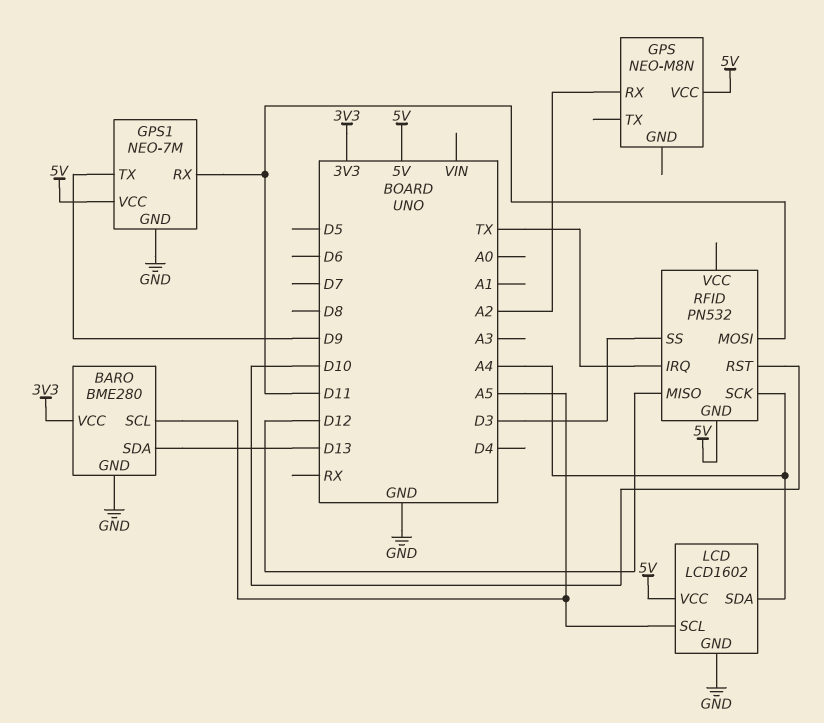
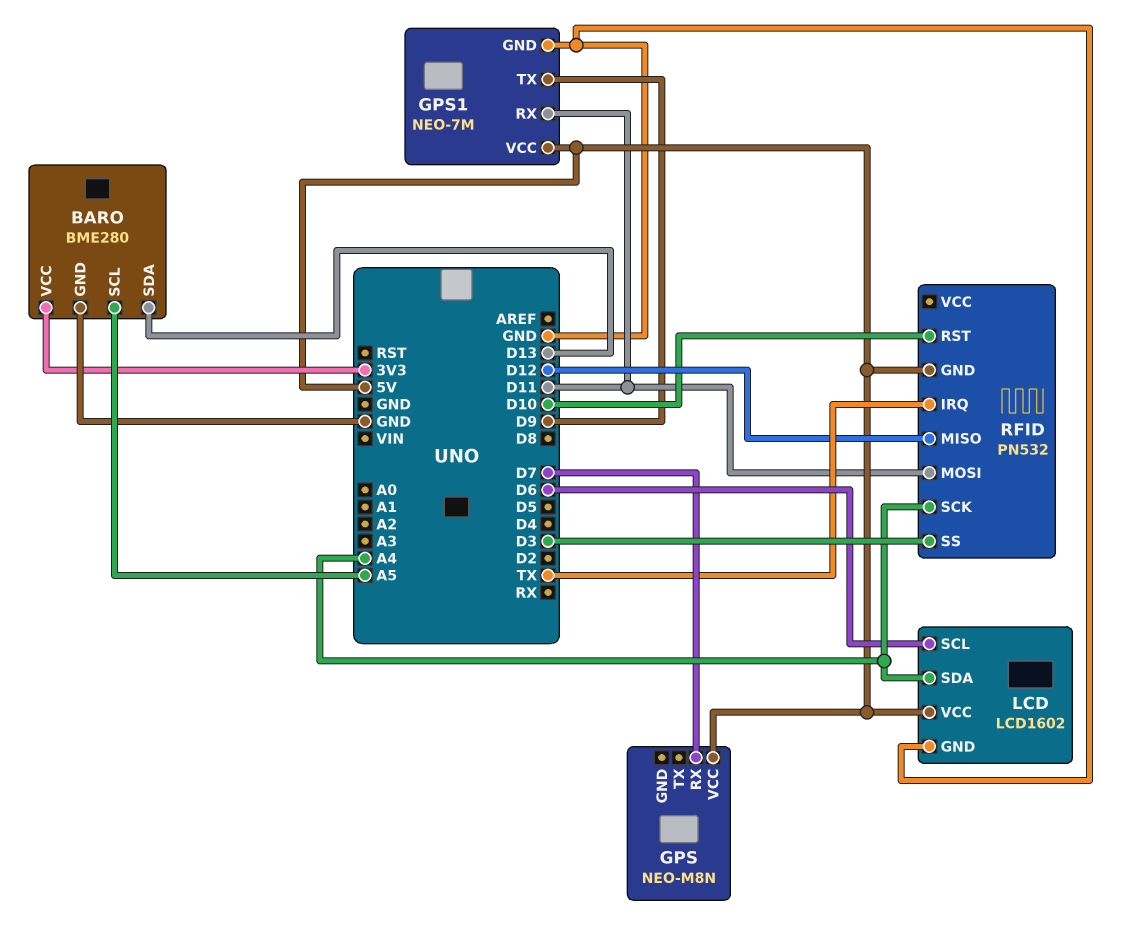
GPS pin RX: A2 -> D7
LCD pin SCL: A5 -> D6

